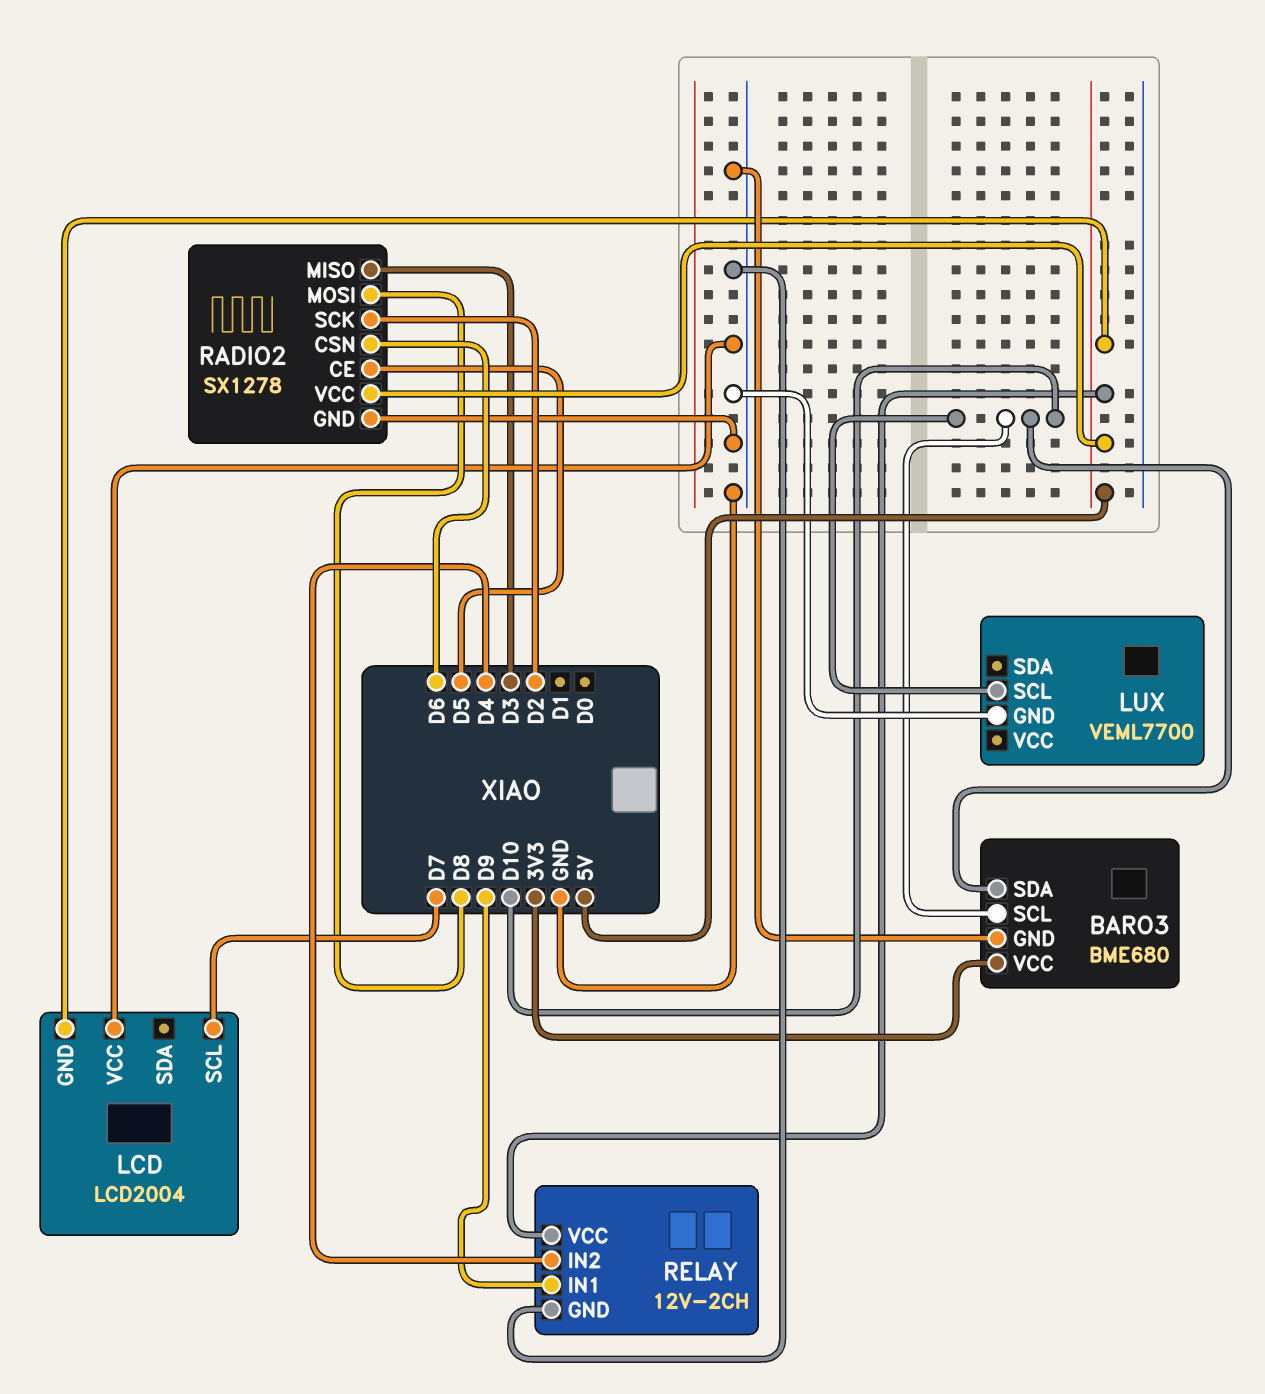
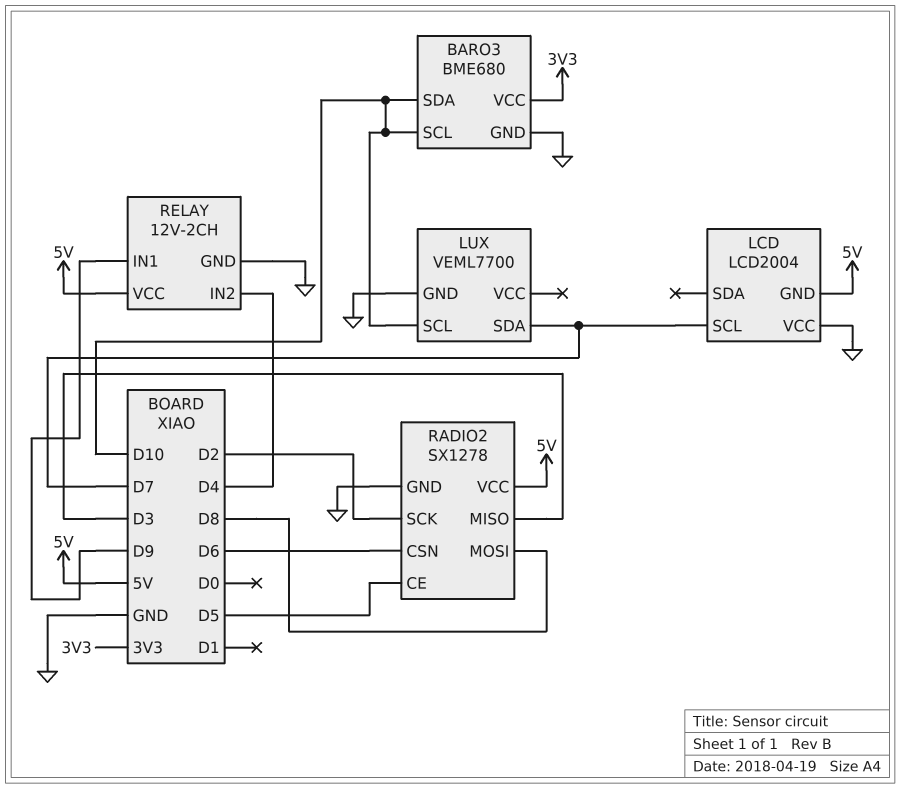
LUX pin SDA: none -> D7

